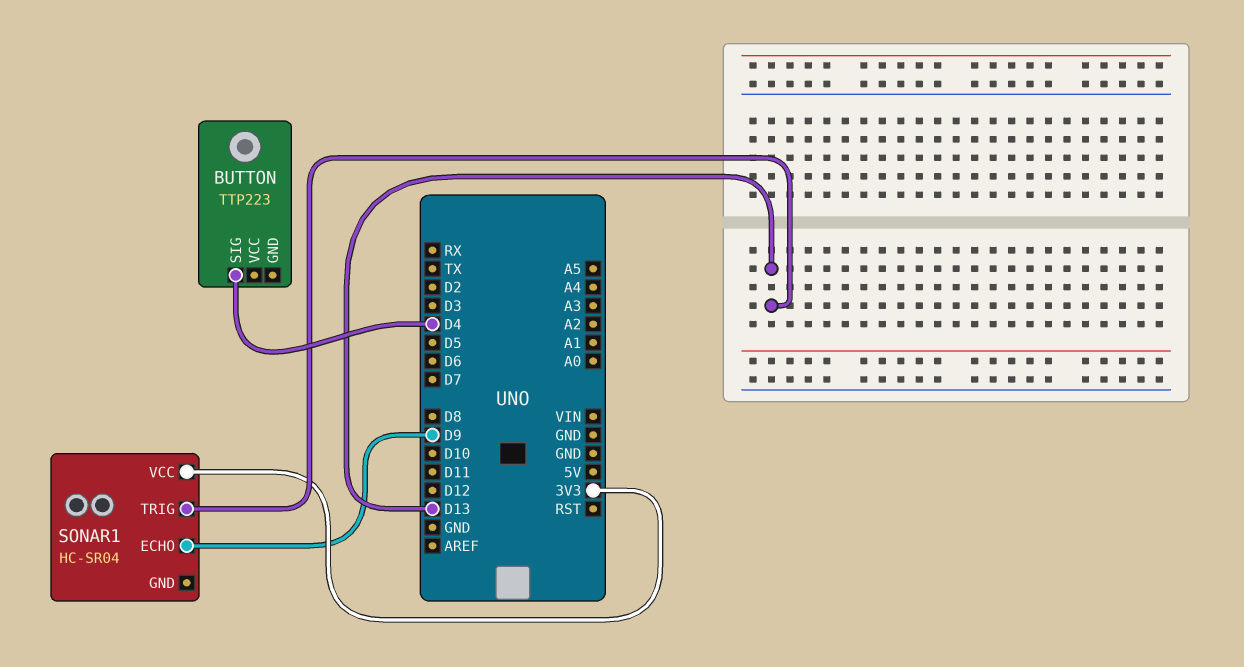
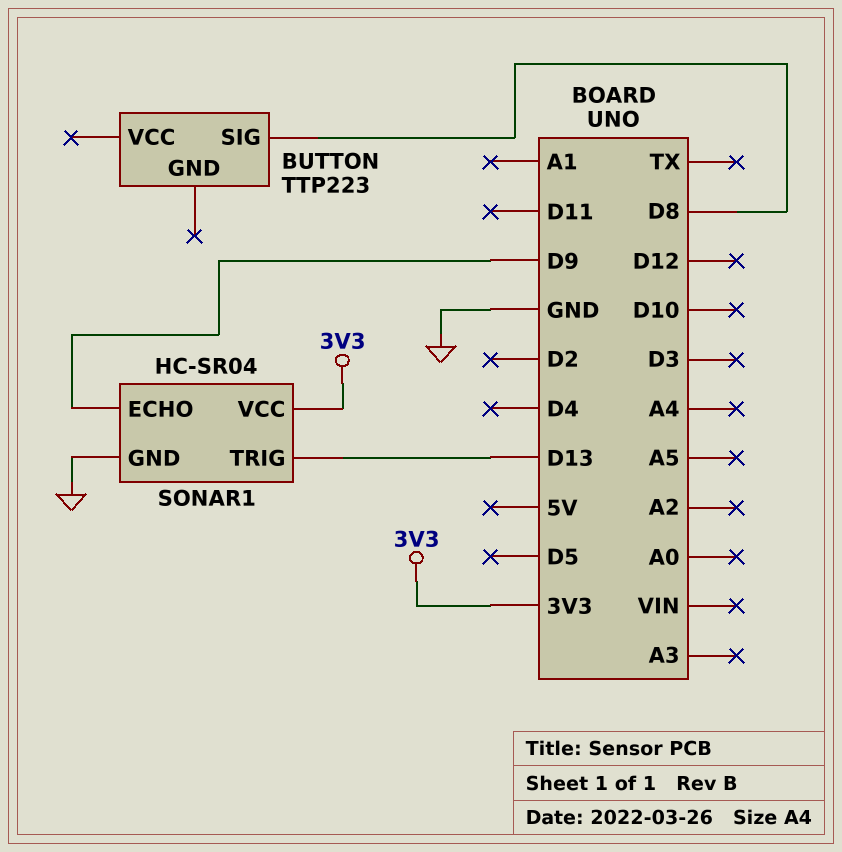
BUTTON pin SIG: D4 -> D8
SONAR1 pin GND: none -> GND

